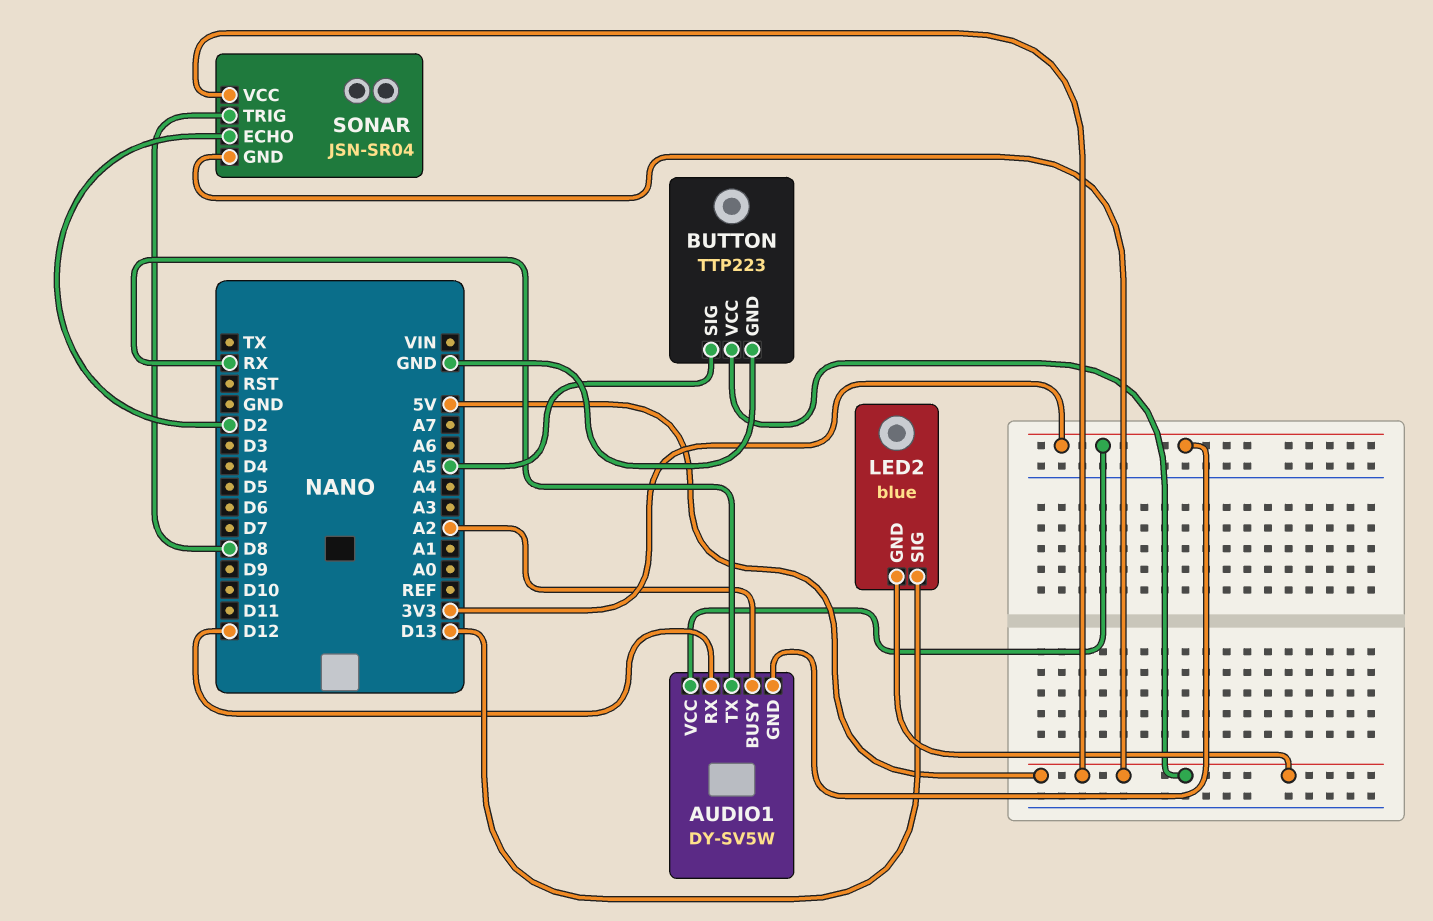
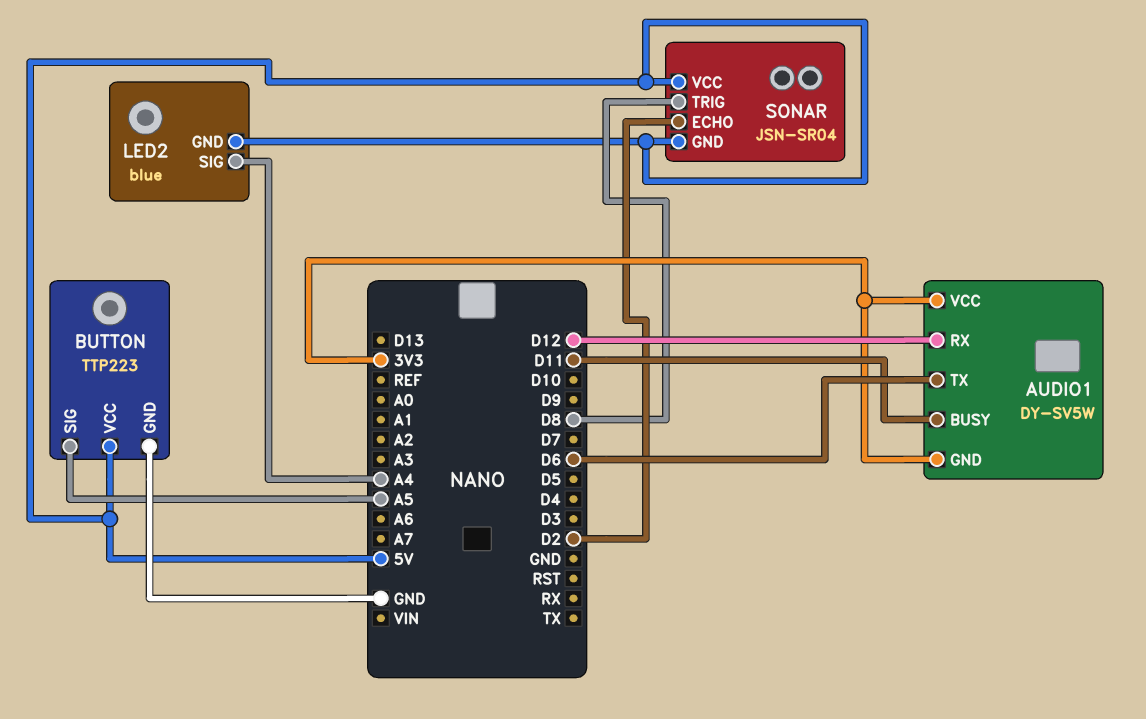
AUDIO1 pin BUSY: A2 -> D11
AUDIO1 pin TX: RX -> D6
LED2 pin SIG: D13 -> A4

